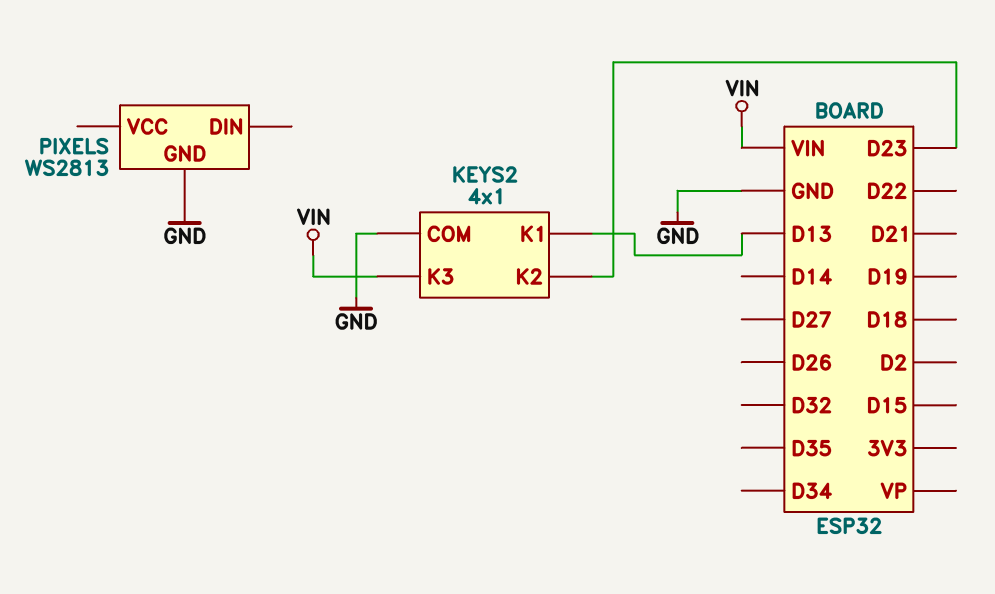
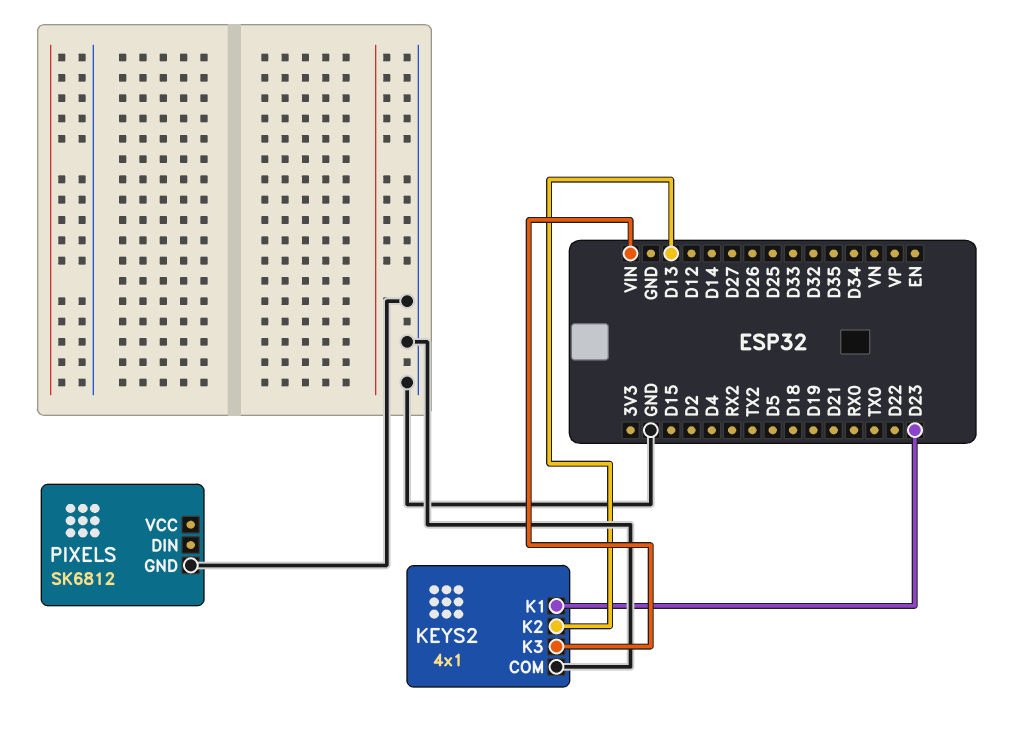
KEYS2 pin K1: D13 -> D23
KEYS2 pin K2: D23 -> D13
PIXELS: WS2813 -> SK6812

